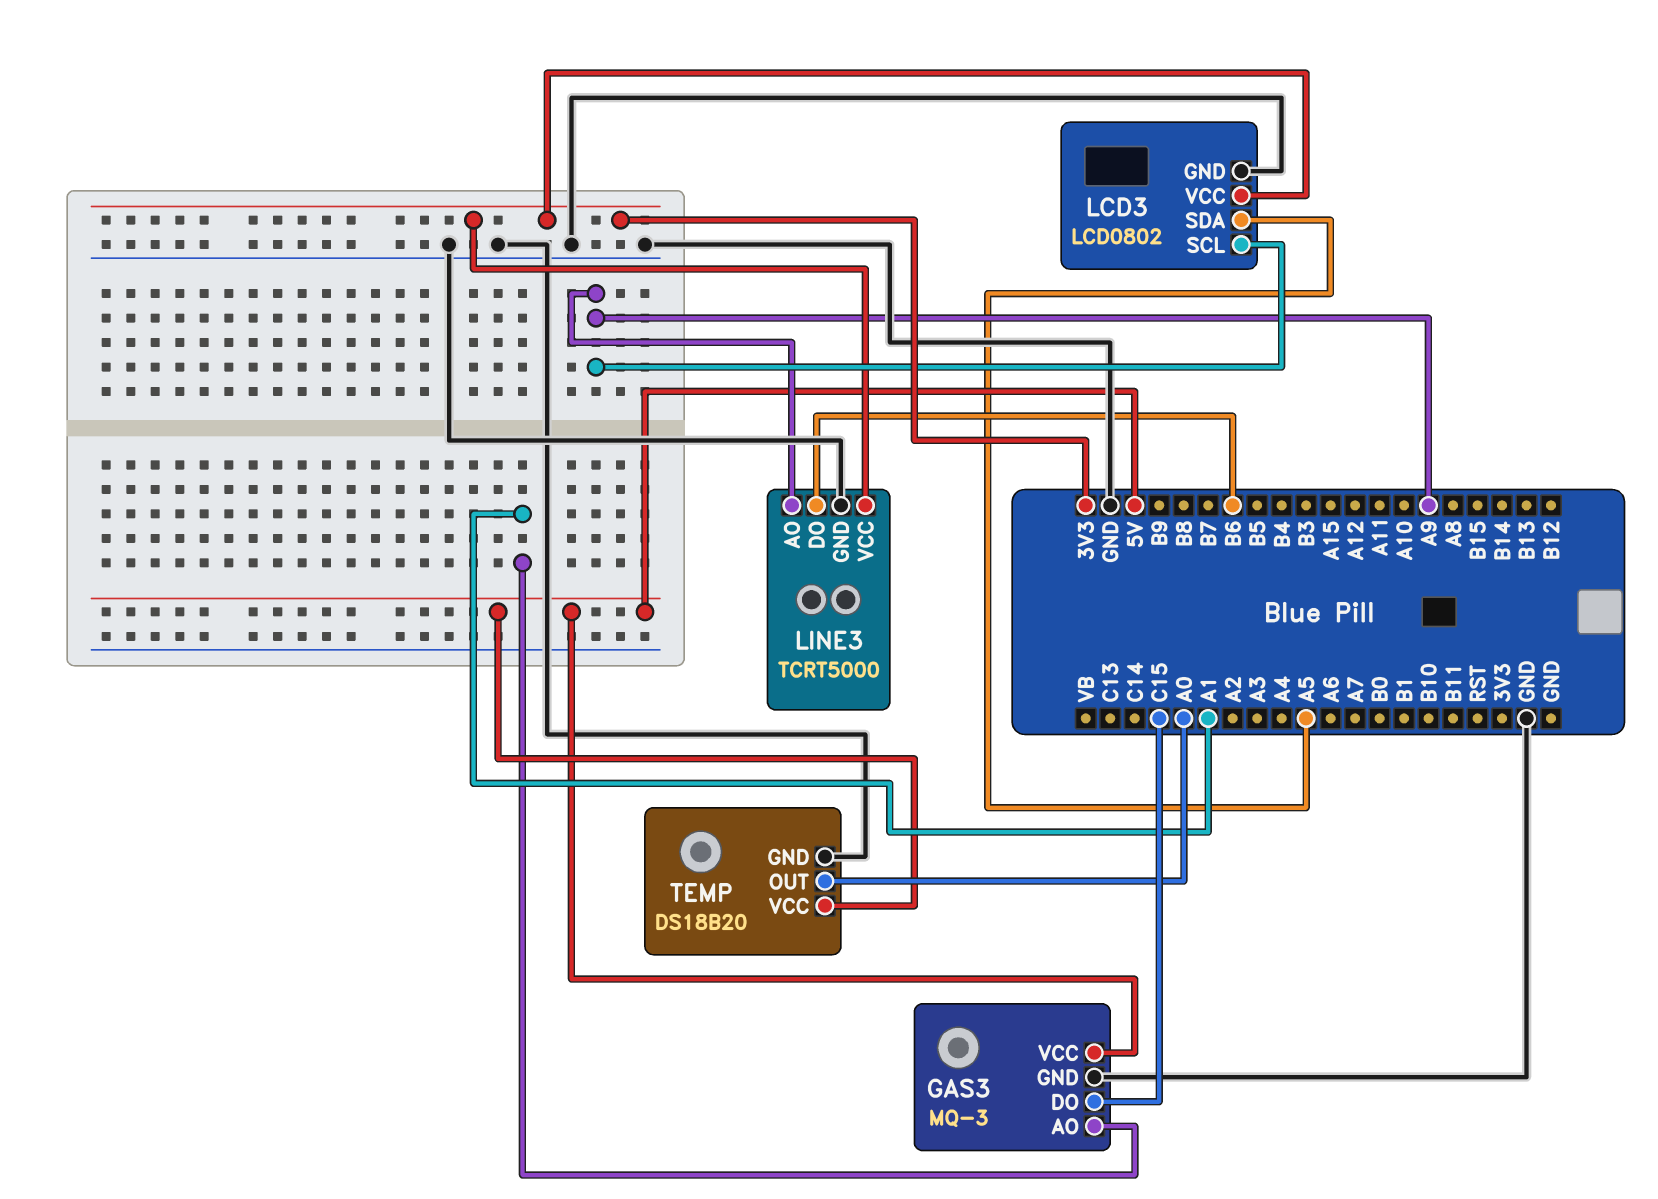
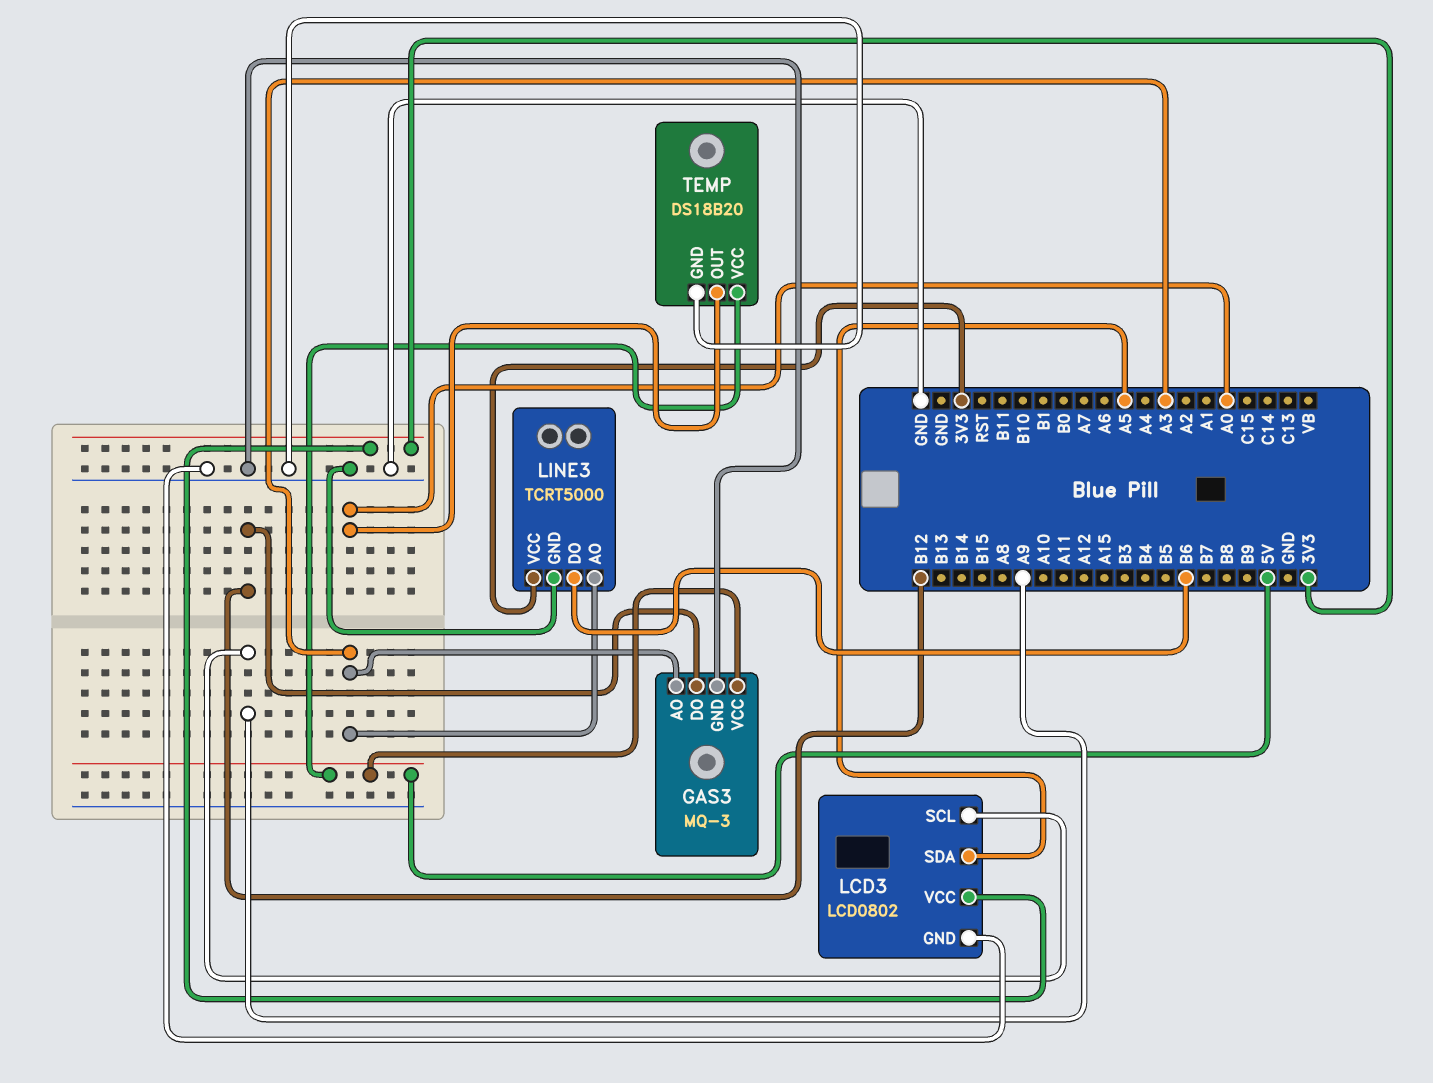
GAS3 pin AO: A1 -> A3
GAS3 pin DO: C15 -> B12
LINE3 pin AO: A9 -> A3

